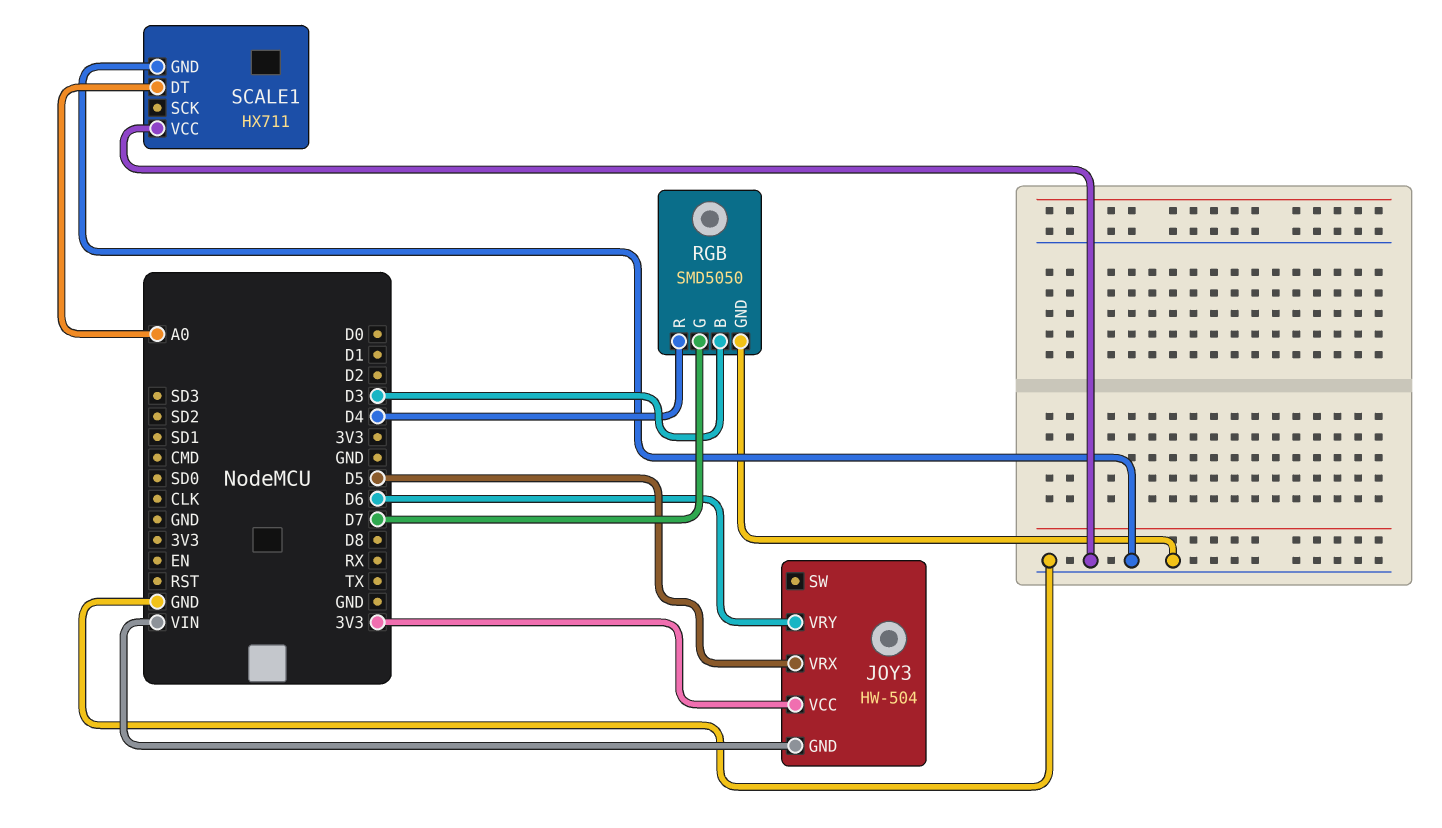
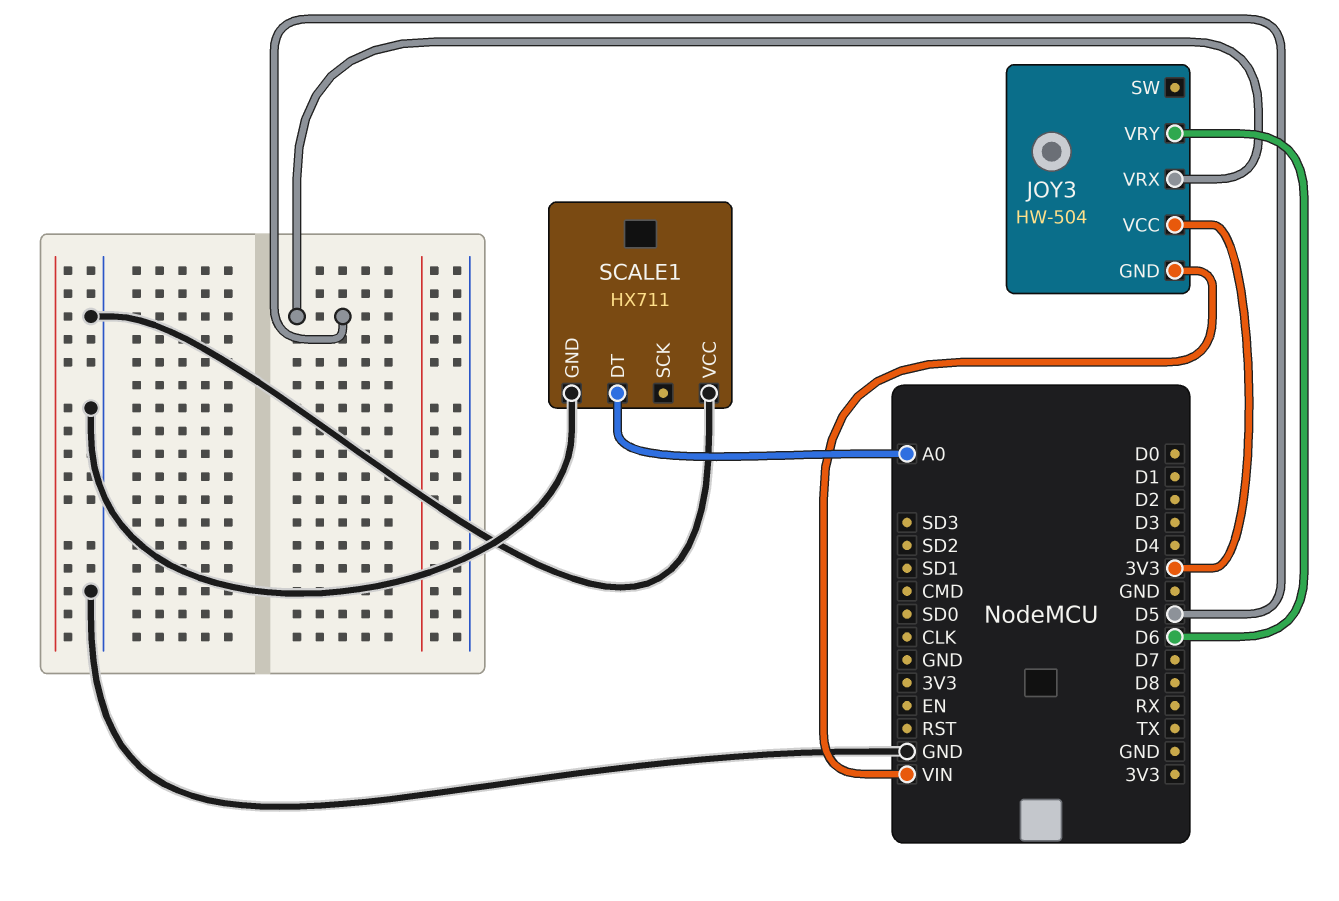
RGB: SMD5050 -> none
RGB pin B: D3 -> none
RGB pin G: D7 -> none
RGB pin GND: GND -> none
RGB pin R: D4 -> none

